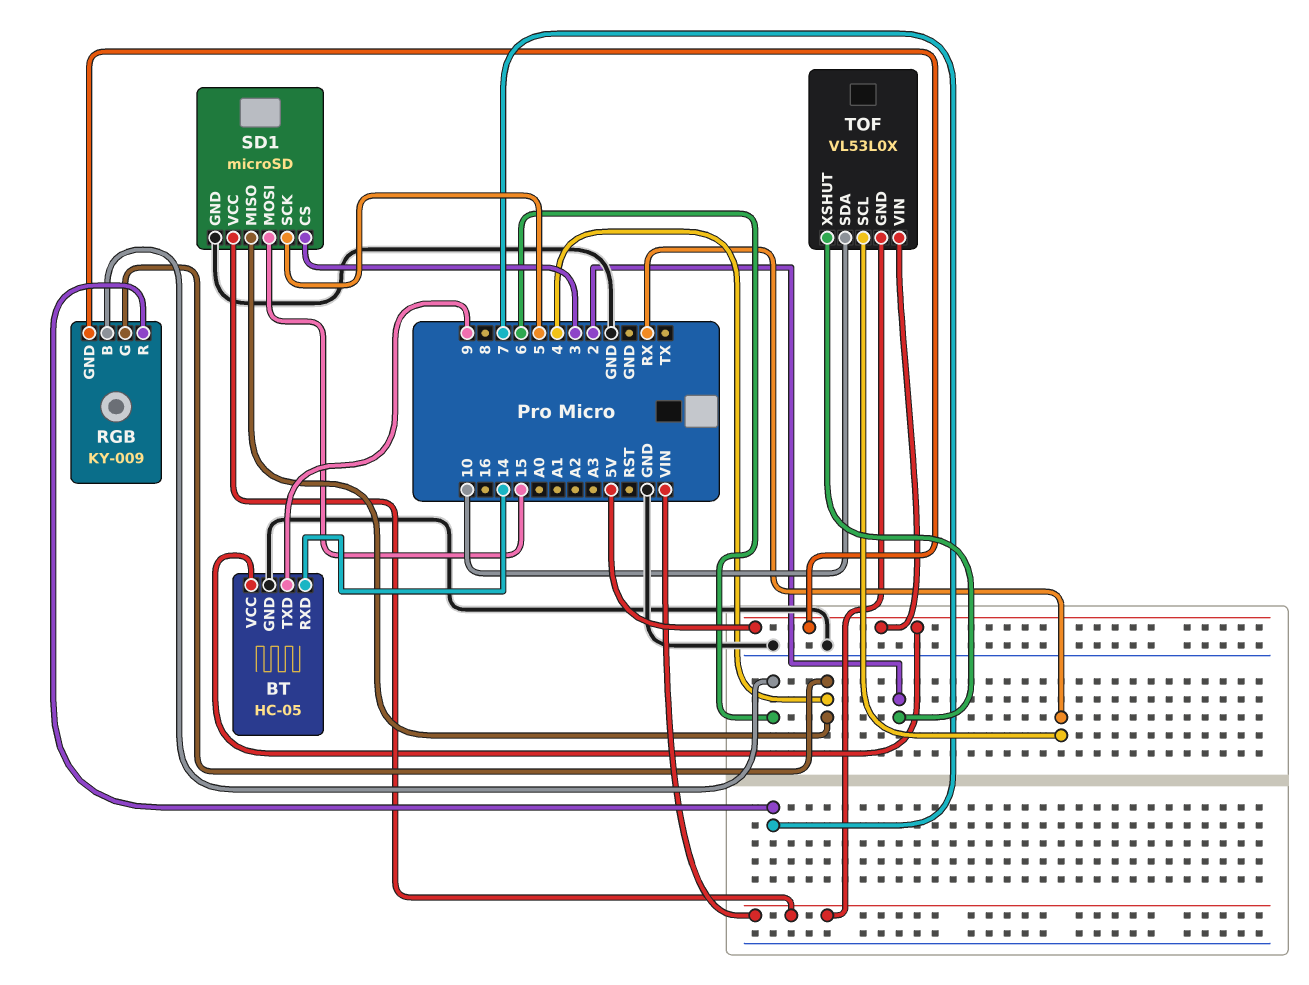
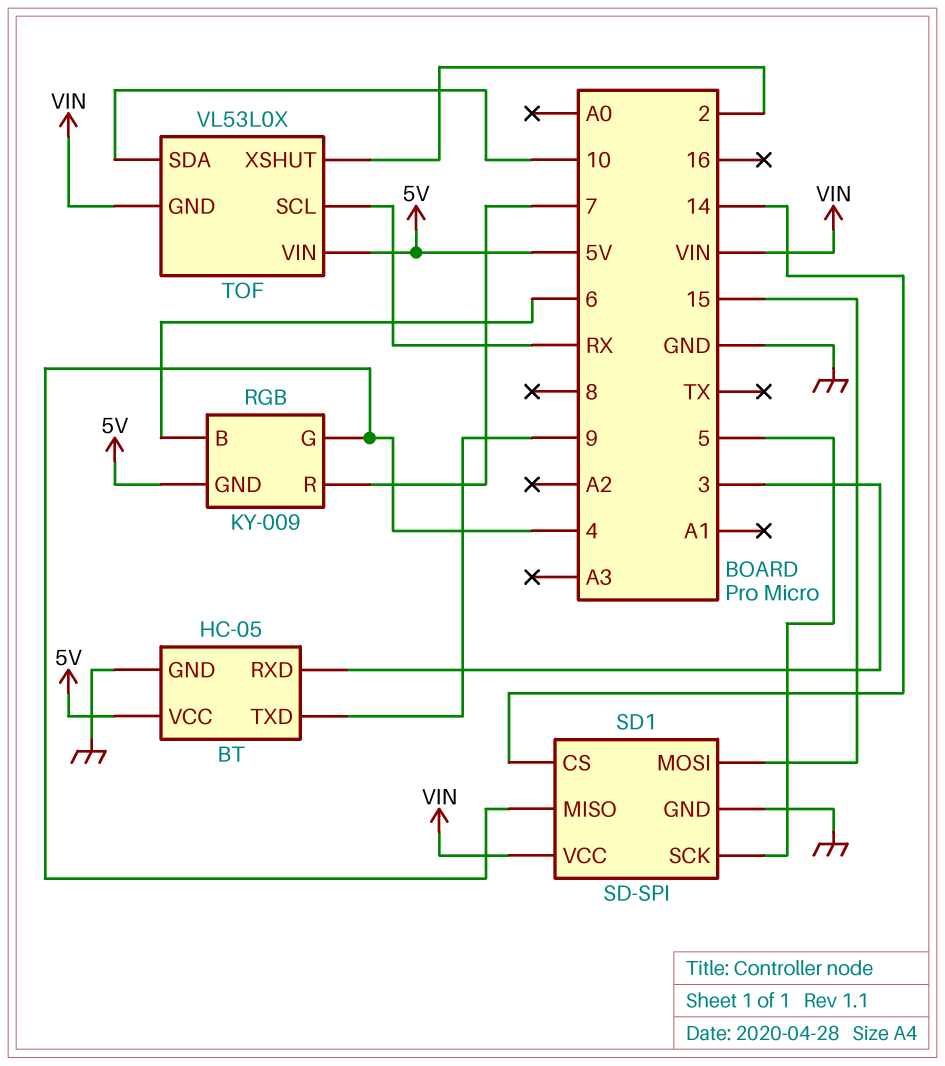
BT pin RXD: 14 -> 3
SD1: microSD -> SD-SPI
SD1 pin CS: 3 -> 14

